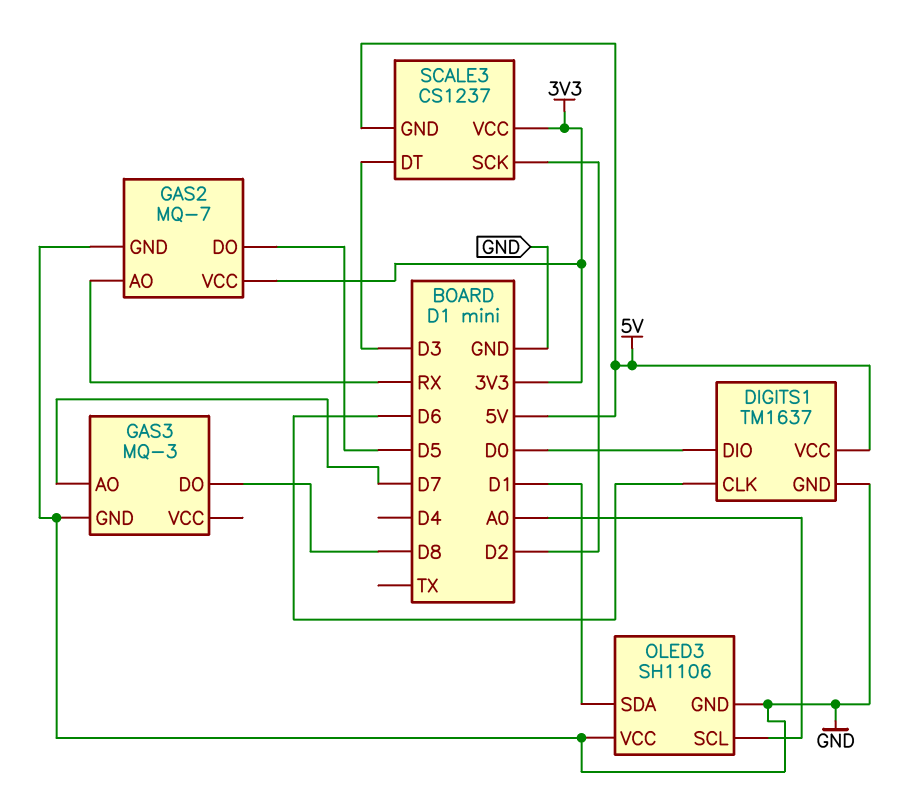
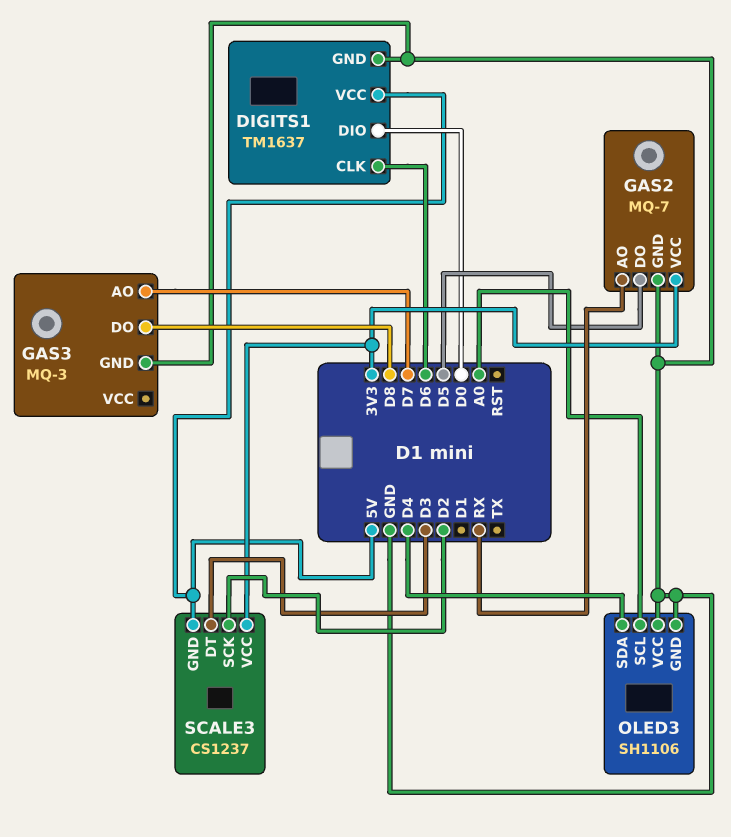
OLED3 pin SDA: D1 -> D4

